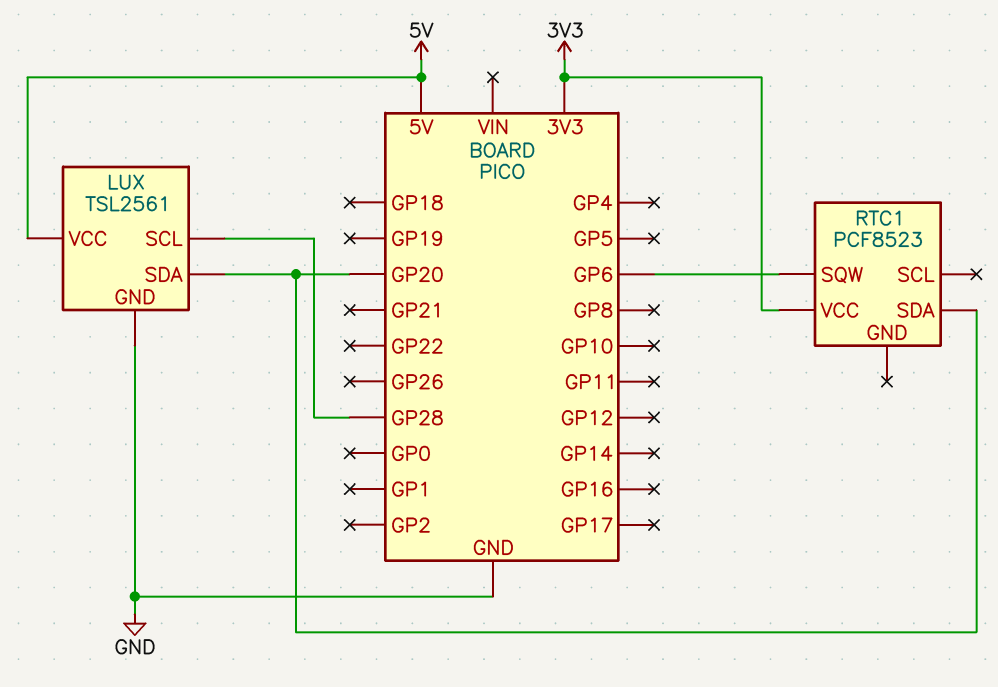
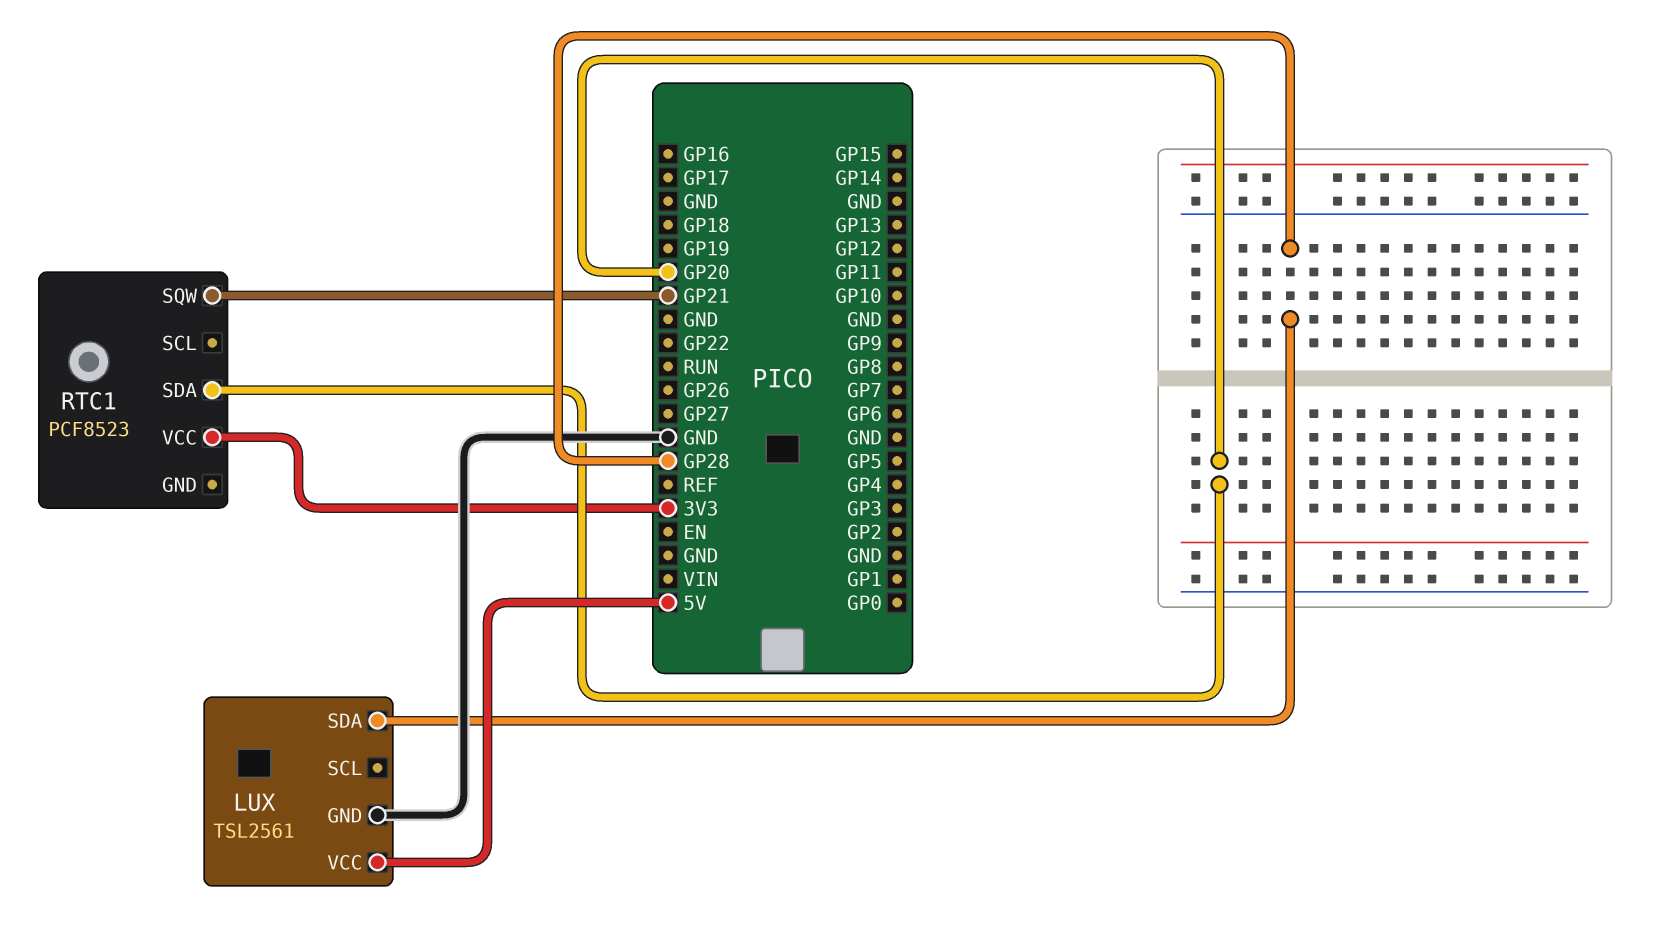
LUX pin SCL: GP28 -> none
LUX pin SDA: GP20 -> GP28
RTC1 pin SQW: GP6 -> GP21

